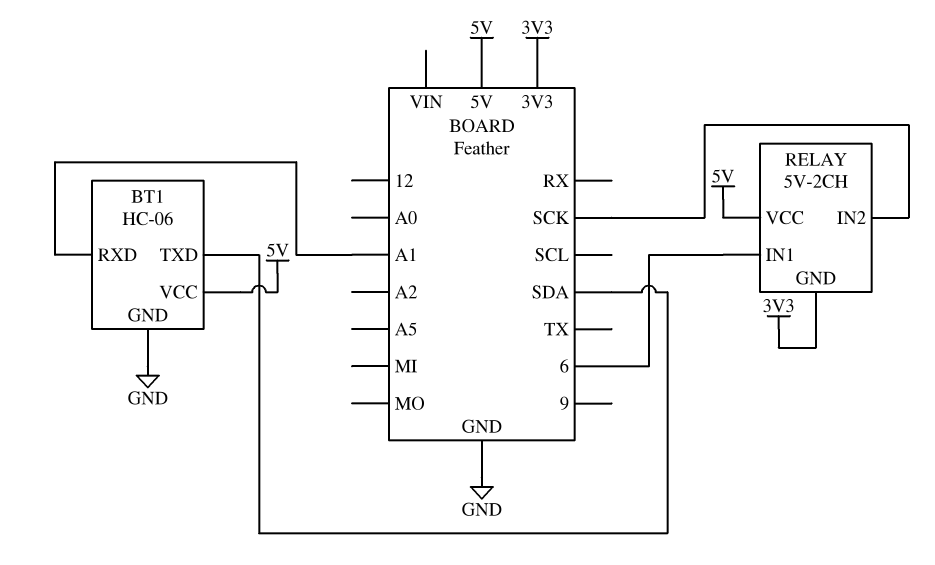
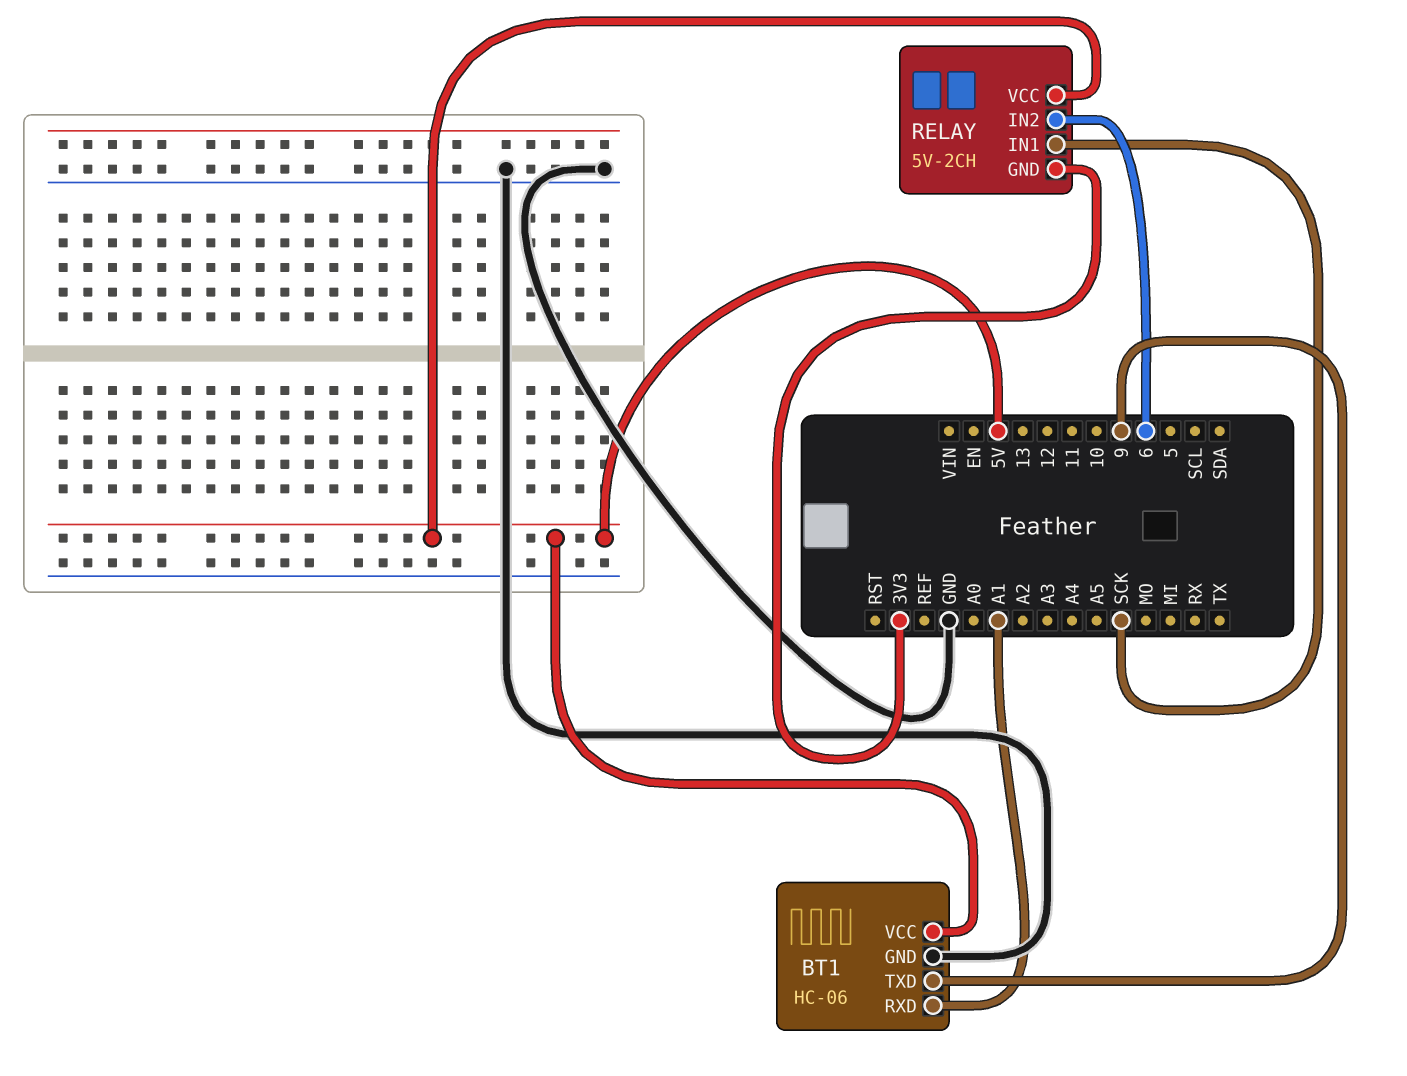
BT1 pin TXD: SDA -> 9
RELAY pin IN1: 6 -> SCK
RELAY pin IN2: SCK -> 6

